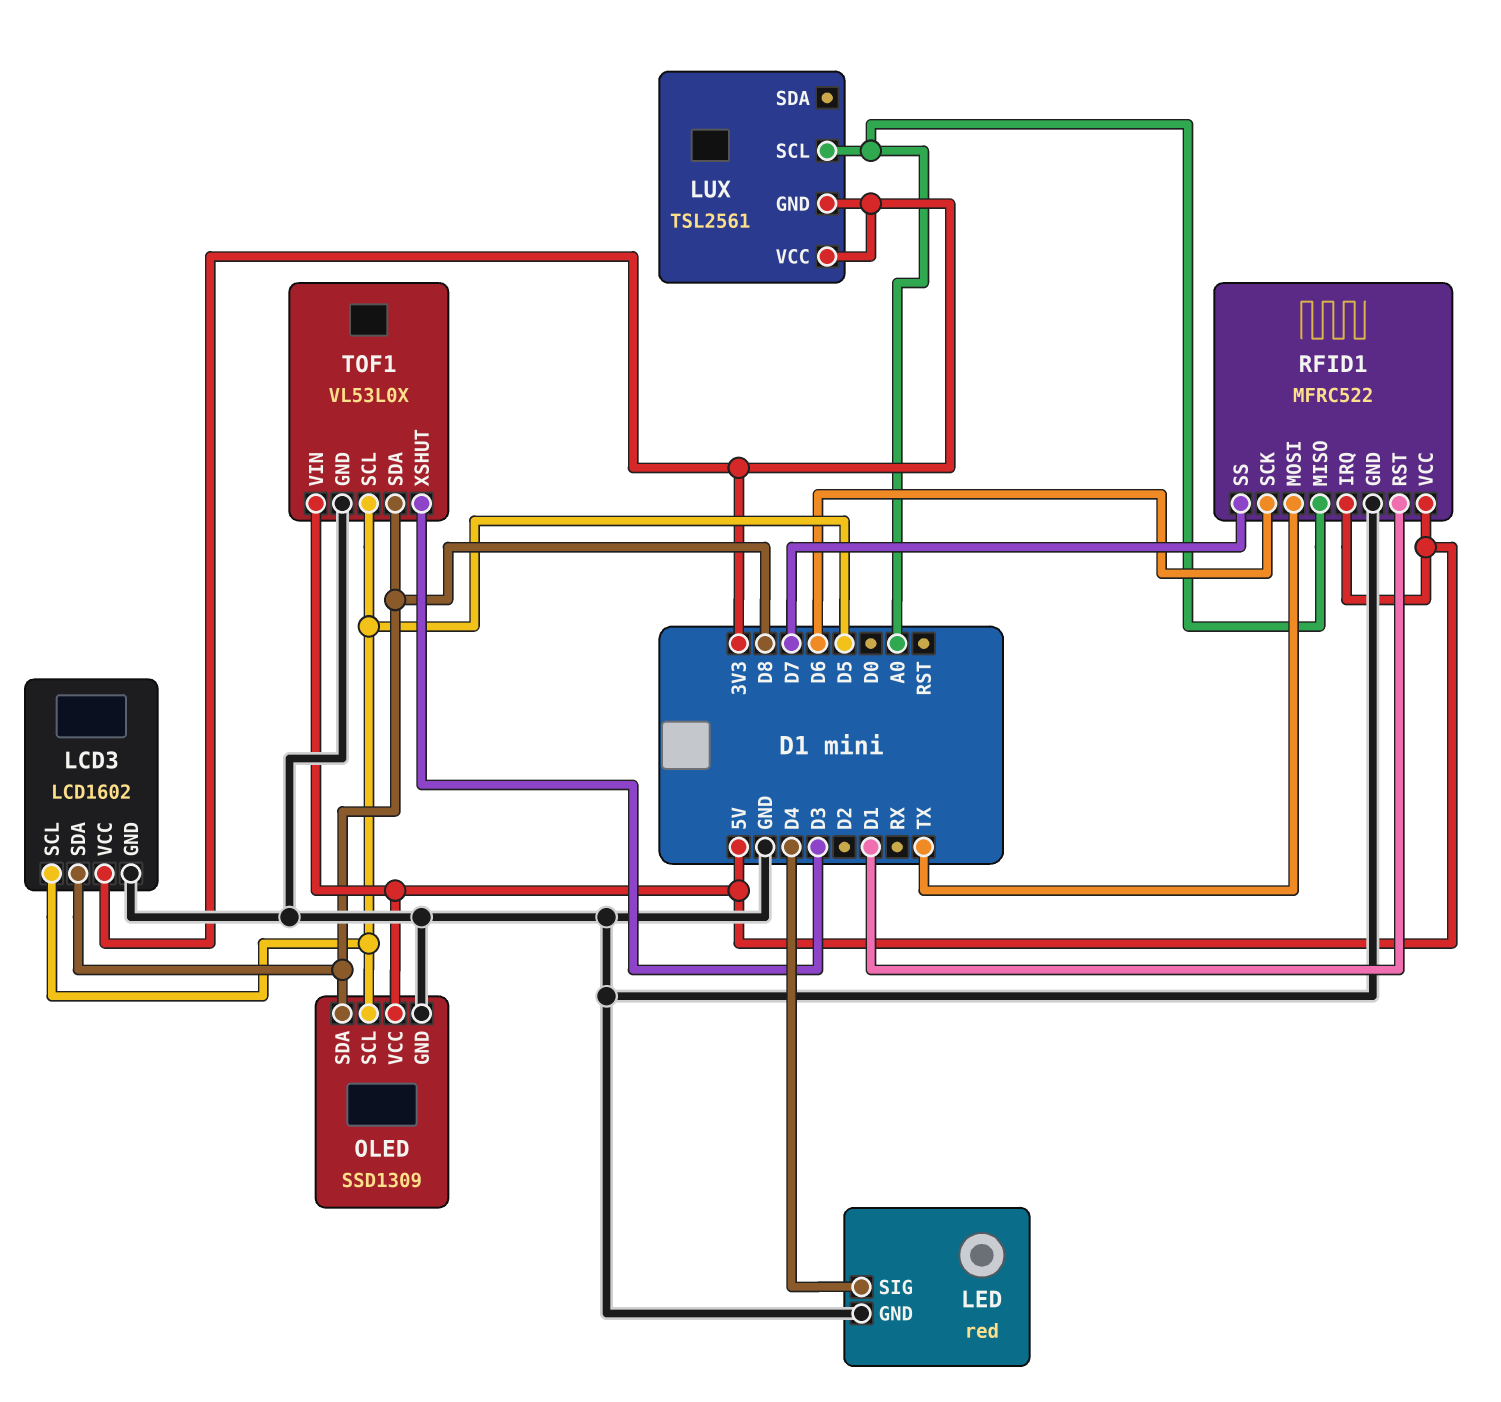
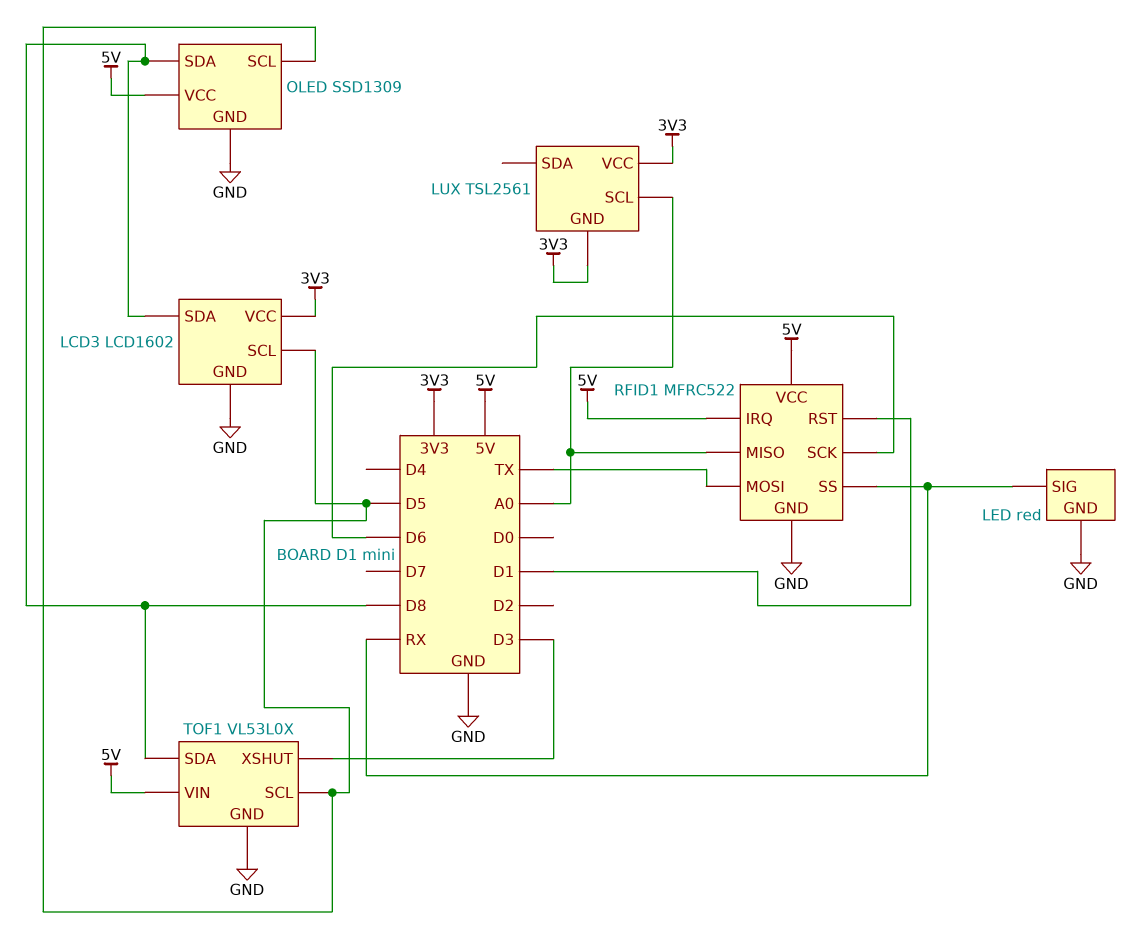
LED pin SIG: D4 -> RX
RFID1 pin SS: D7 -> RX

